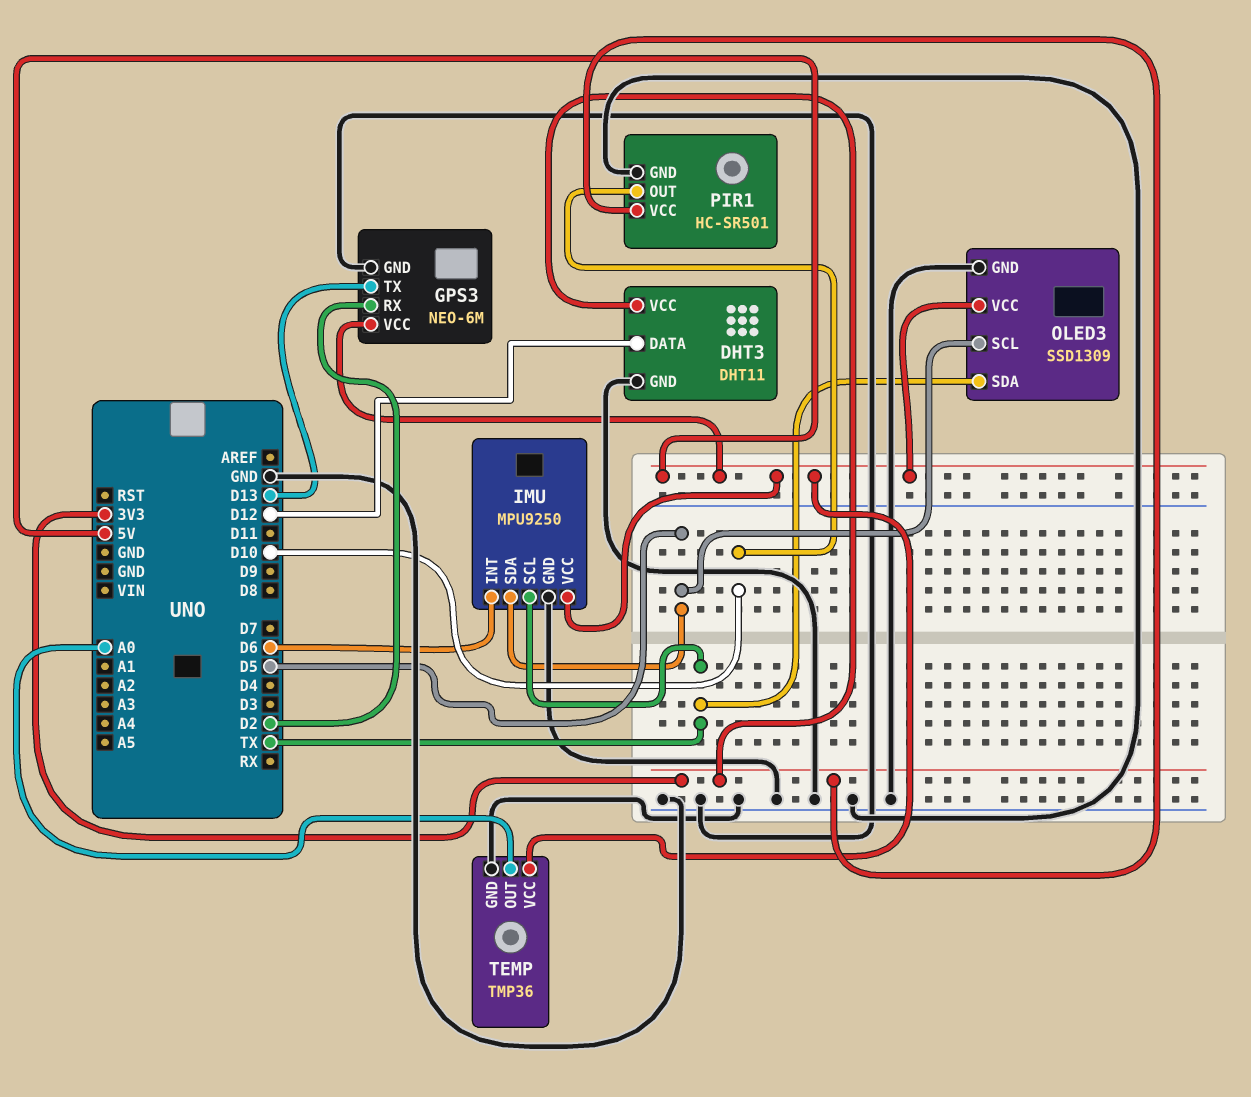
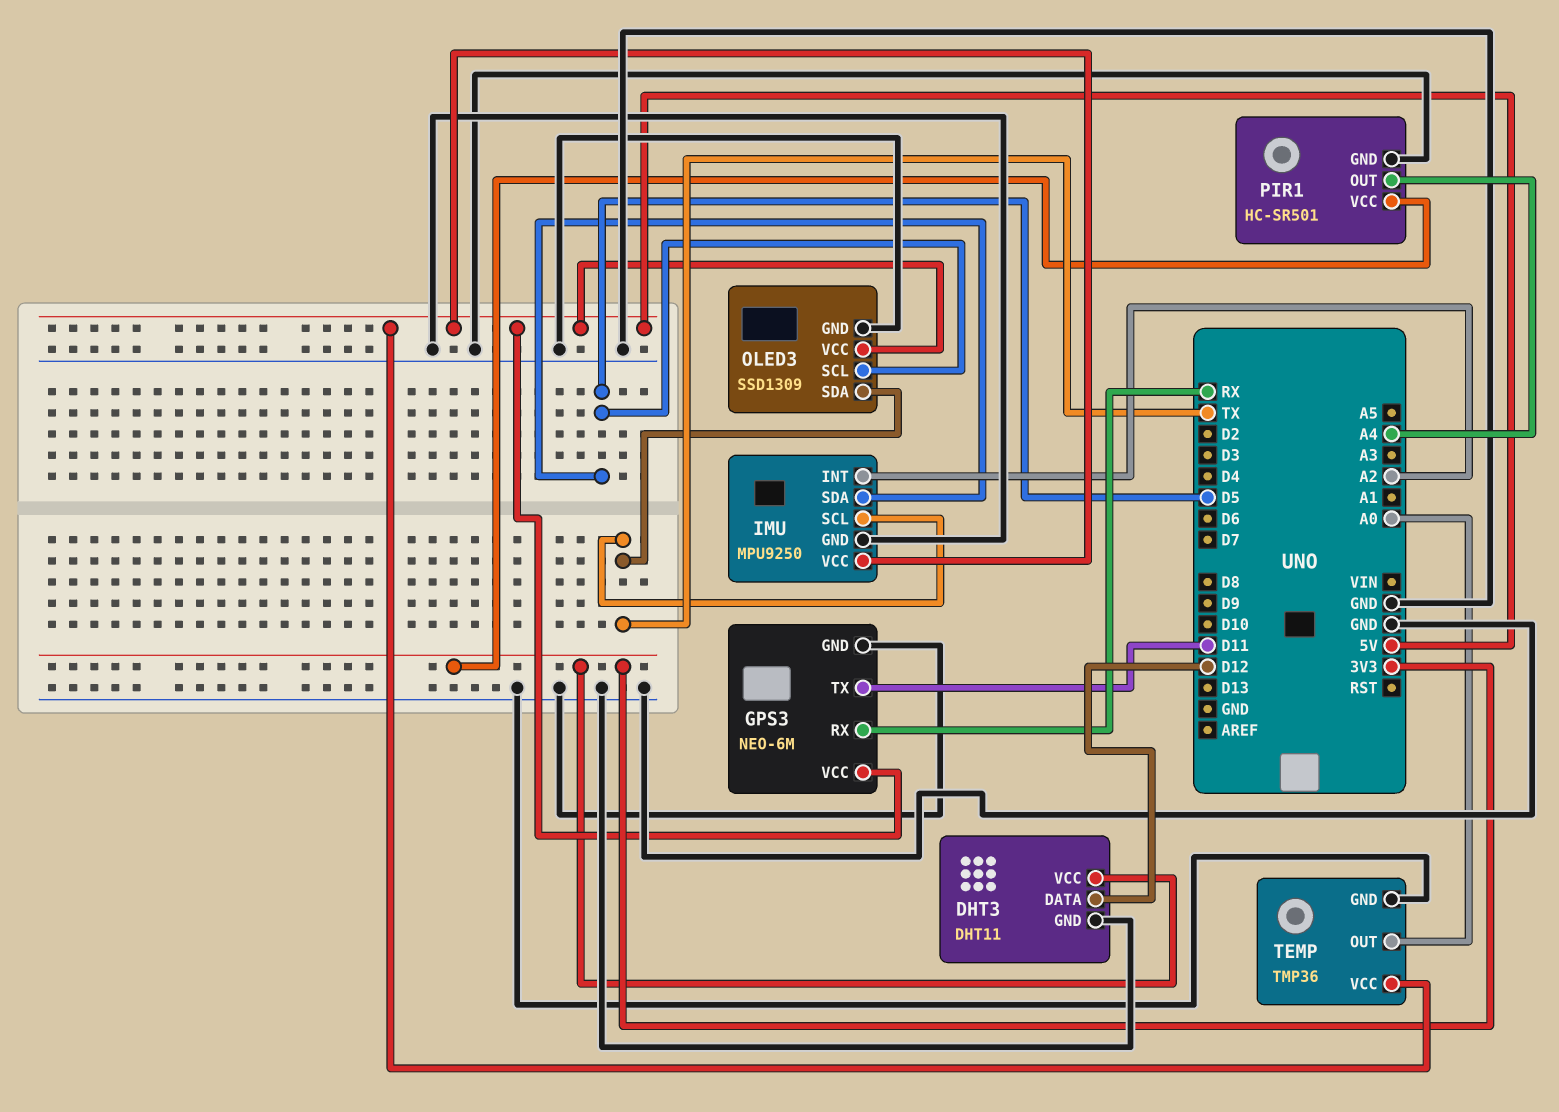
GPS3 pin RX: D2 -> RX
GPS3 pin TX: D13 -> D11
IMU pin INT: D6 -> A2
PIR1 pin OUT: D10 -> A4

